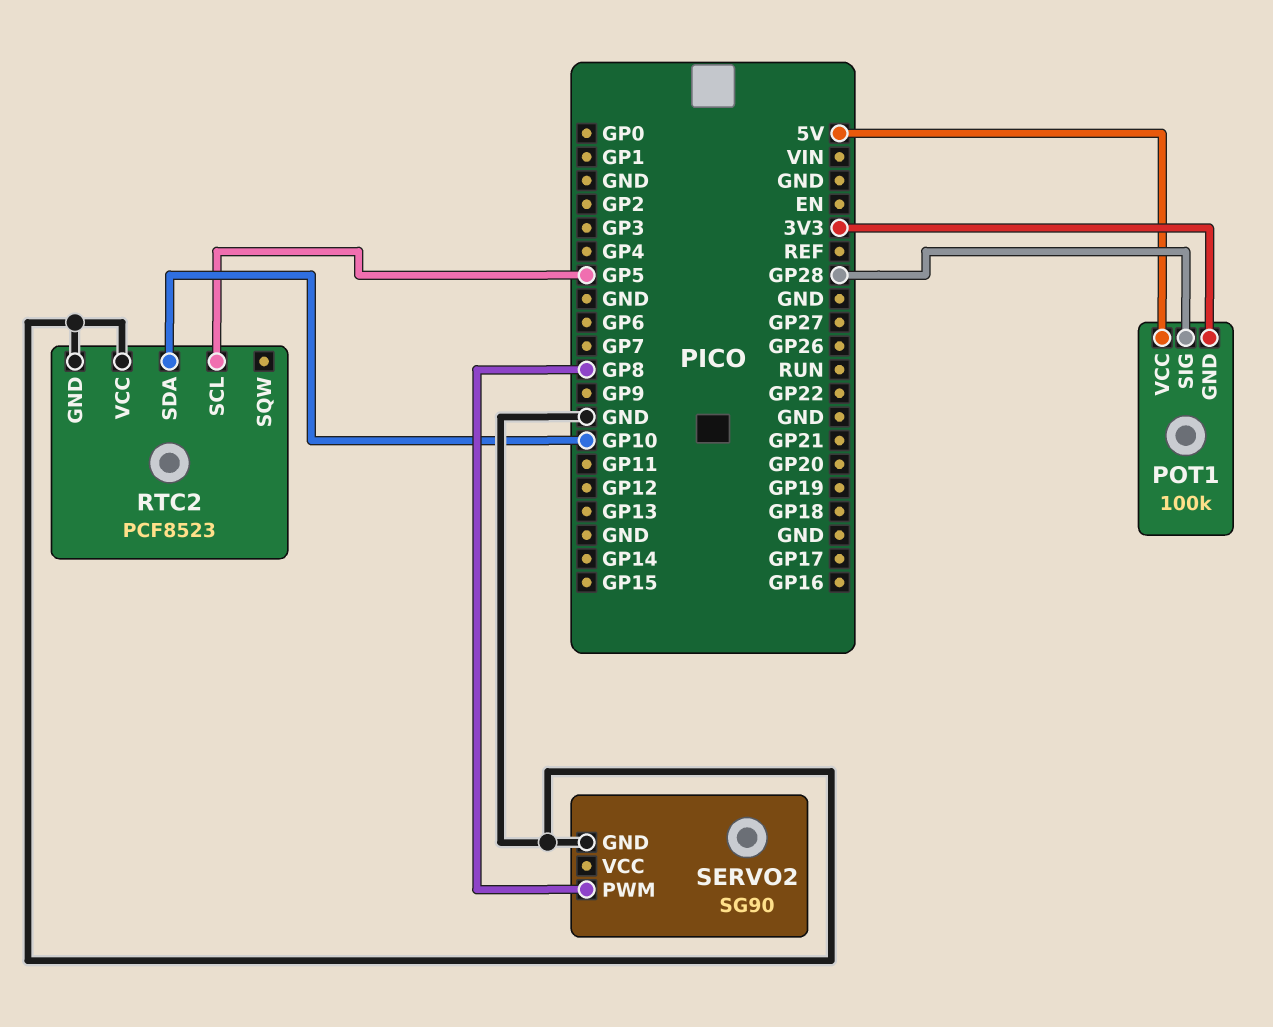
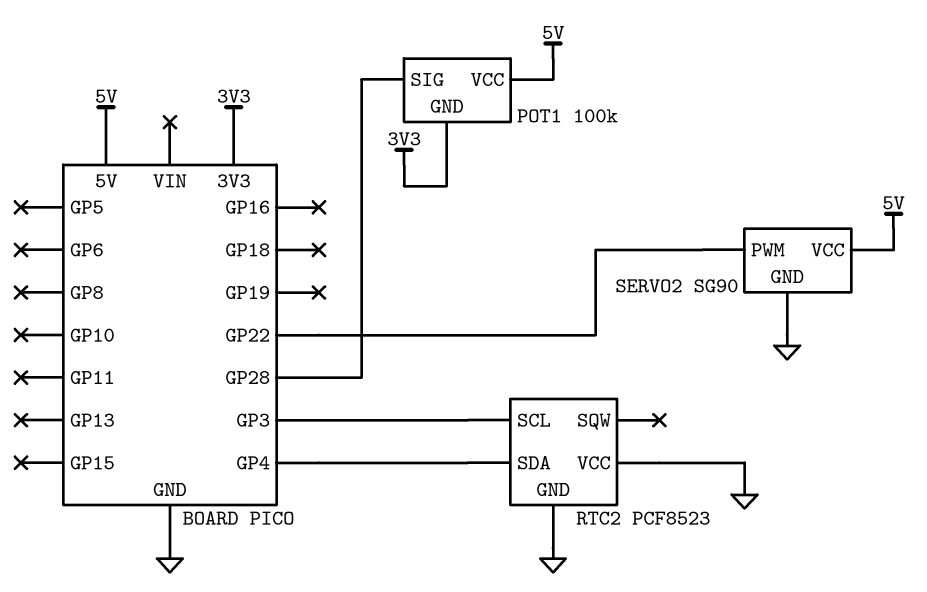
RTC2 pin SCL: GP5 -> GP3
RTC2 pin SDA: GP10 -> GP4
SERVO2 pin PWM: GP8 -> GP22
SERVO2 pin VCC: none -> 5V

